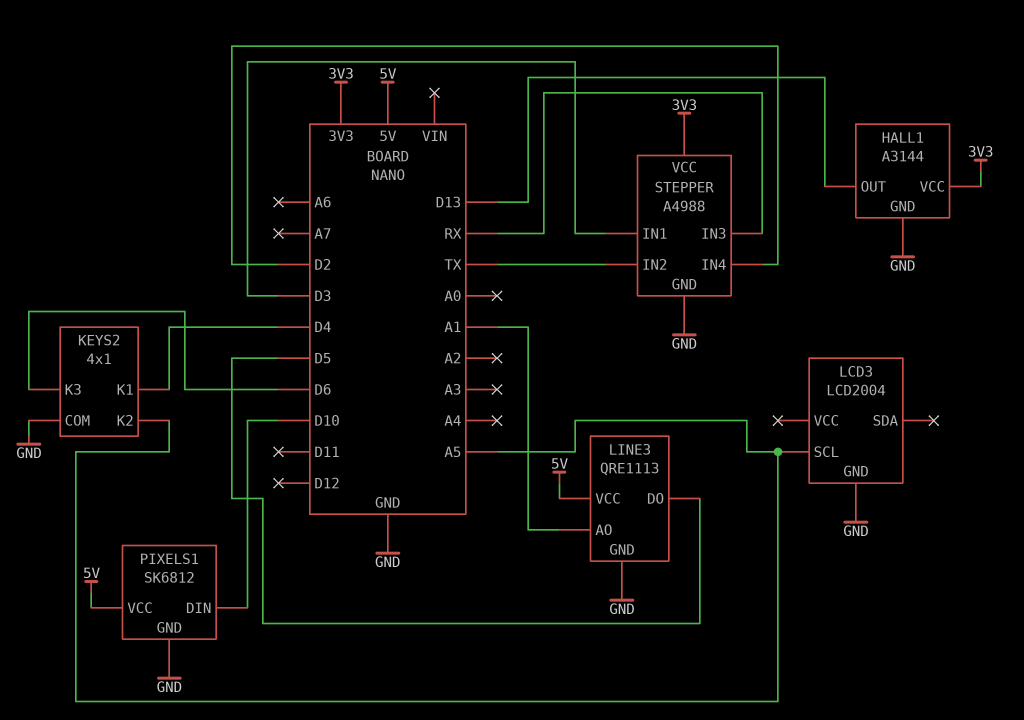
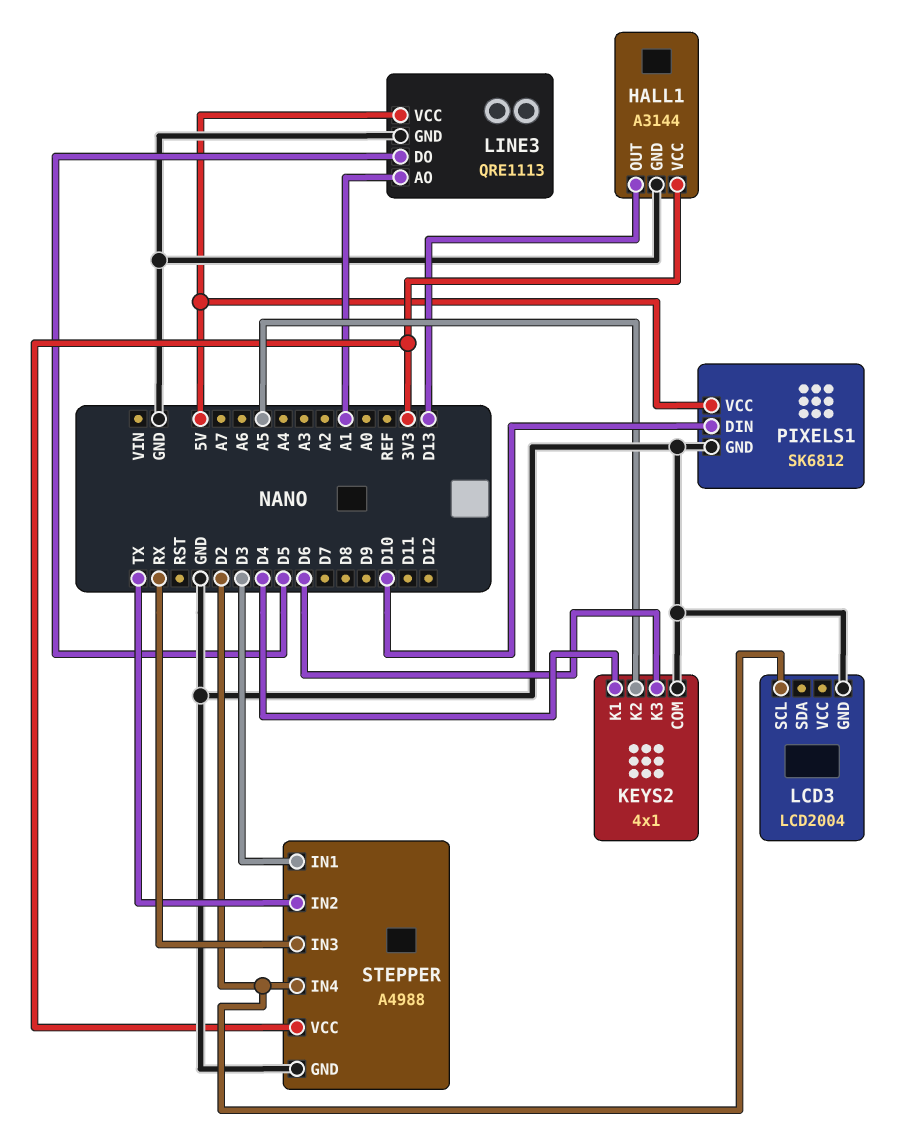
LCD3 pin SCL: A5 -> D2

